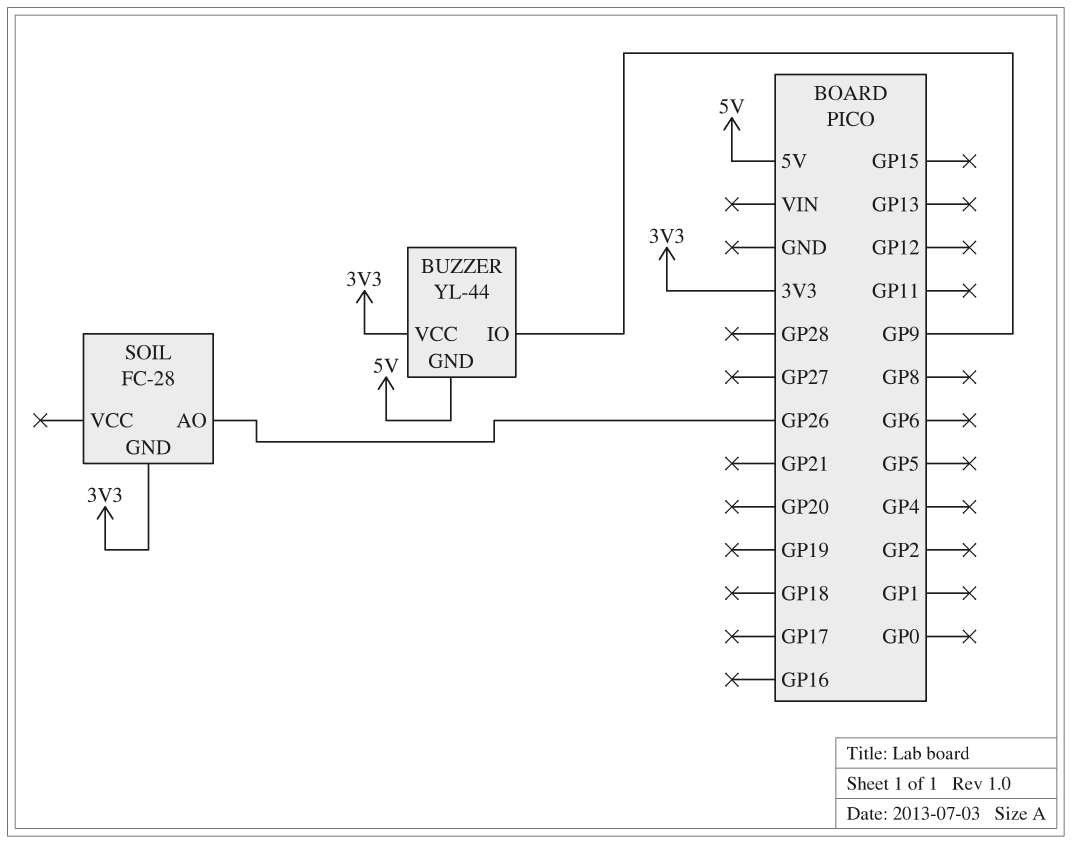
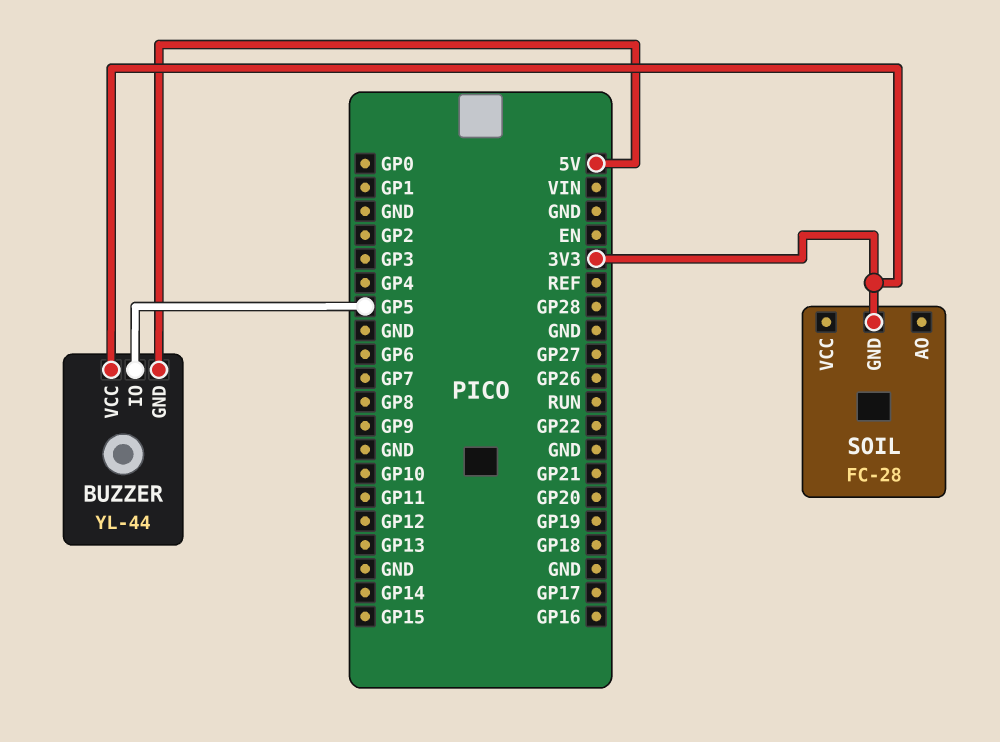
BUZZER pin IO: GP9 -> GP5
SOIL pin AO: GP26 -> none

